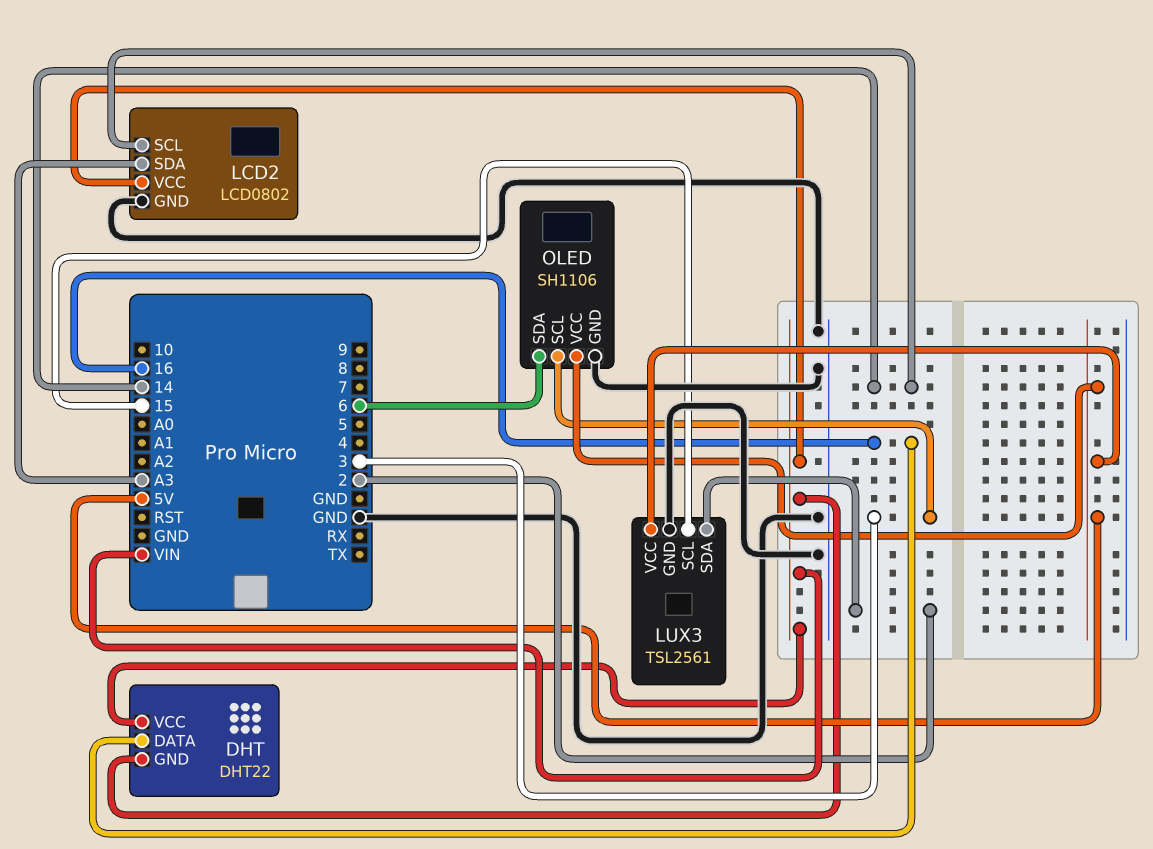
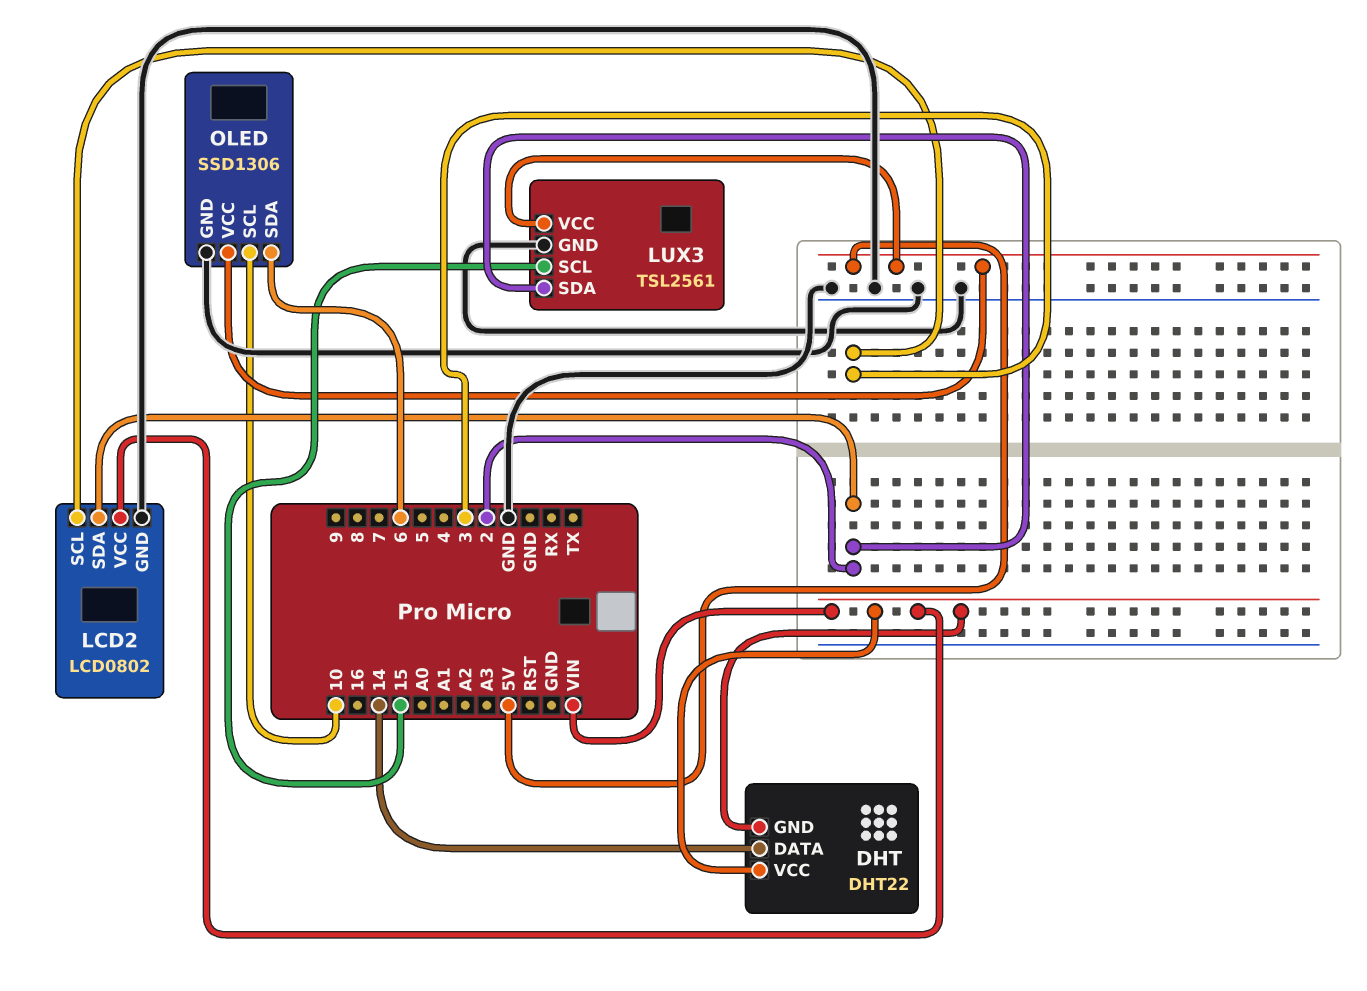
DHT pin DATA: 16 -> 14
LCD2 pin SCL: 14 -> 3
LCD2 pin SDA: A3 -> 2
OLED: SH1106 -> SSD1306
OLED pin SCL: 3 -> 10

